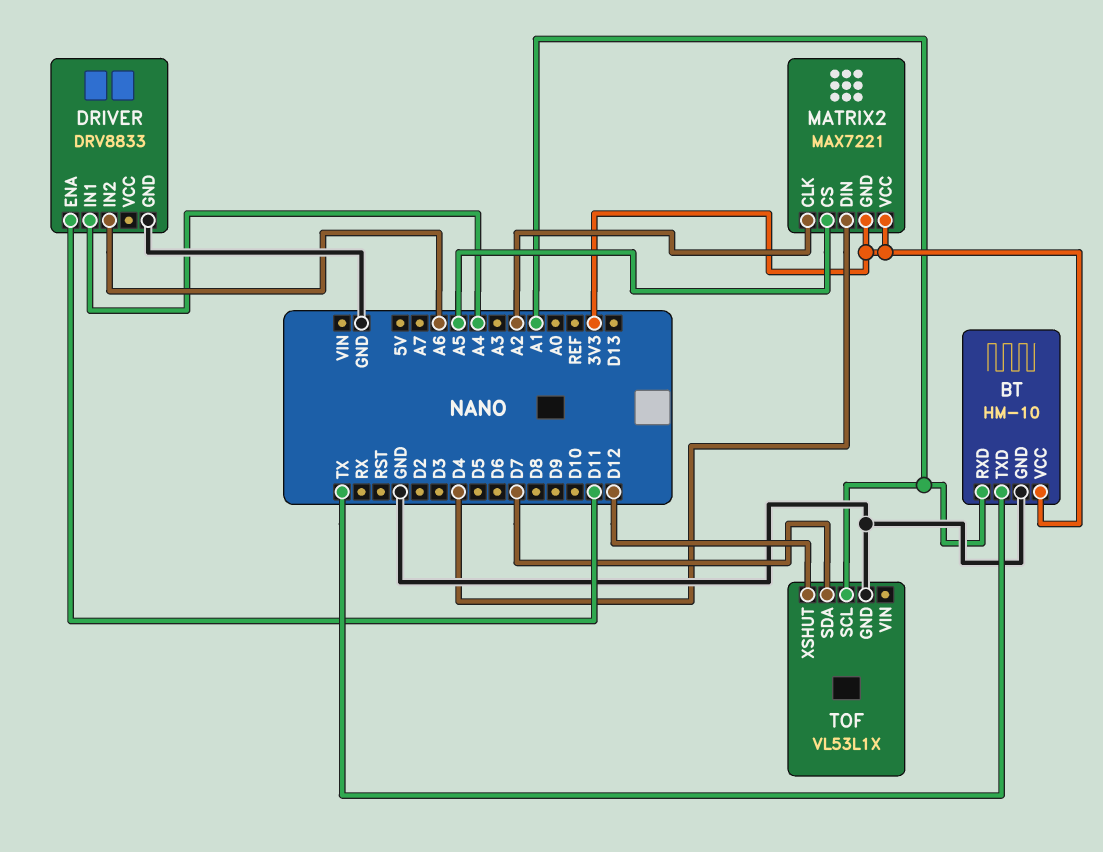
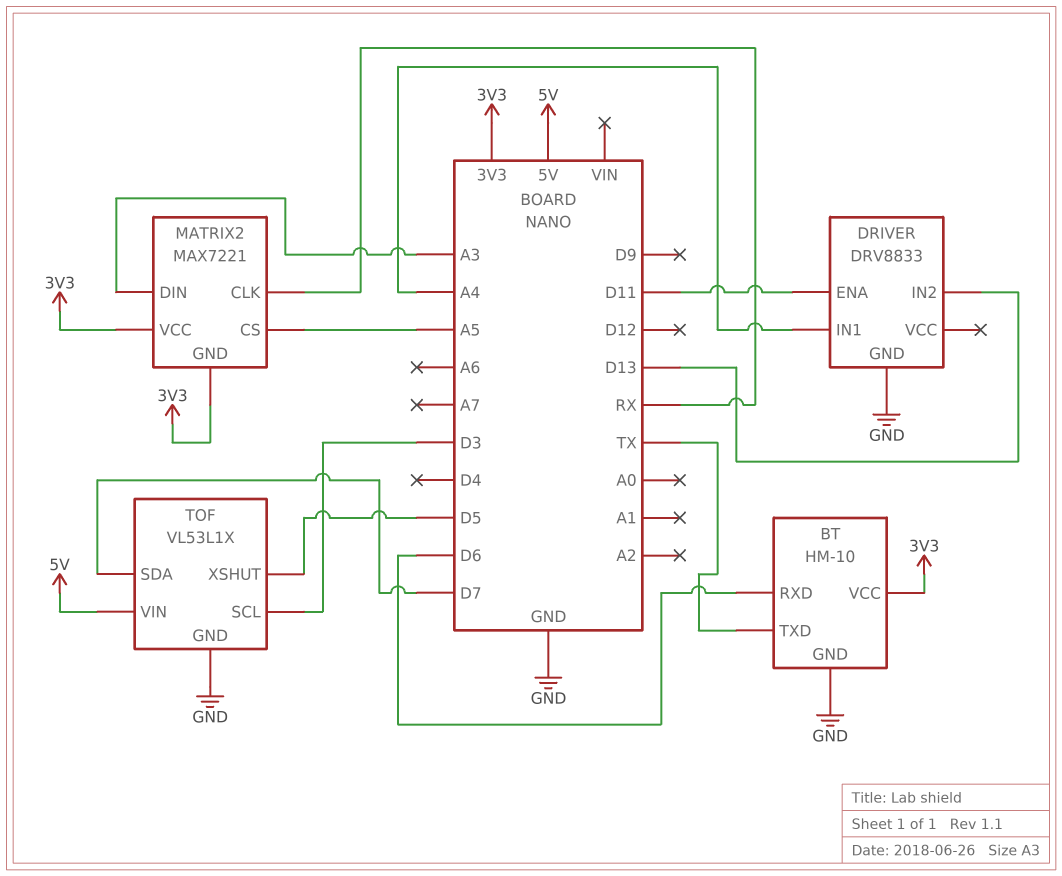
BT pin RXD: A1 -> D6
DRIVER pin IN2: A6 -> D13
MATRIX2 pin CLK: A2 -> RX
MATRIX2 pin DIN: D4 -> A3
TOF pin SCL: A1 -> D3
TOF pin VIN: none -> 5V
TOF pin XSHUT: D12 -> D5

